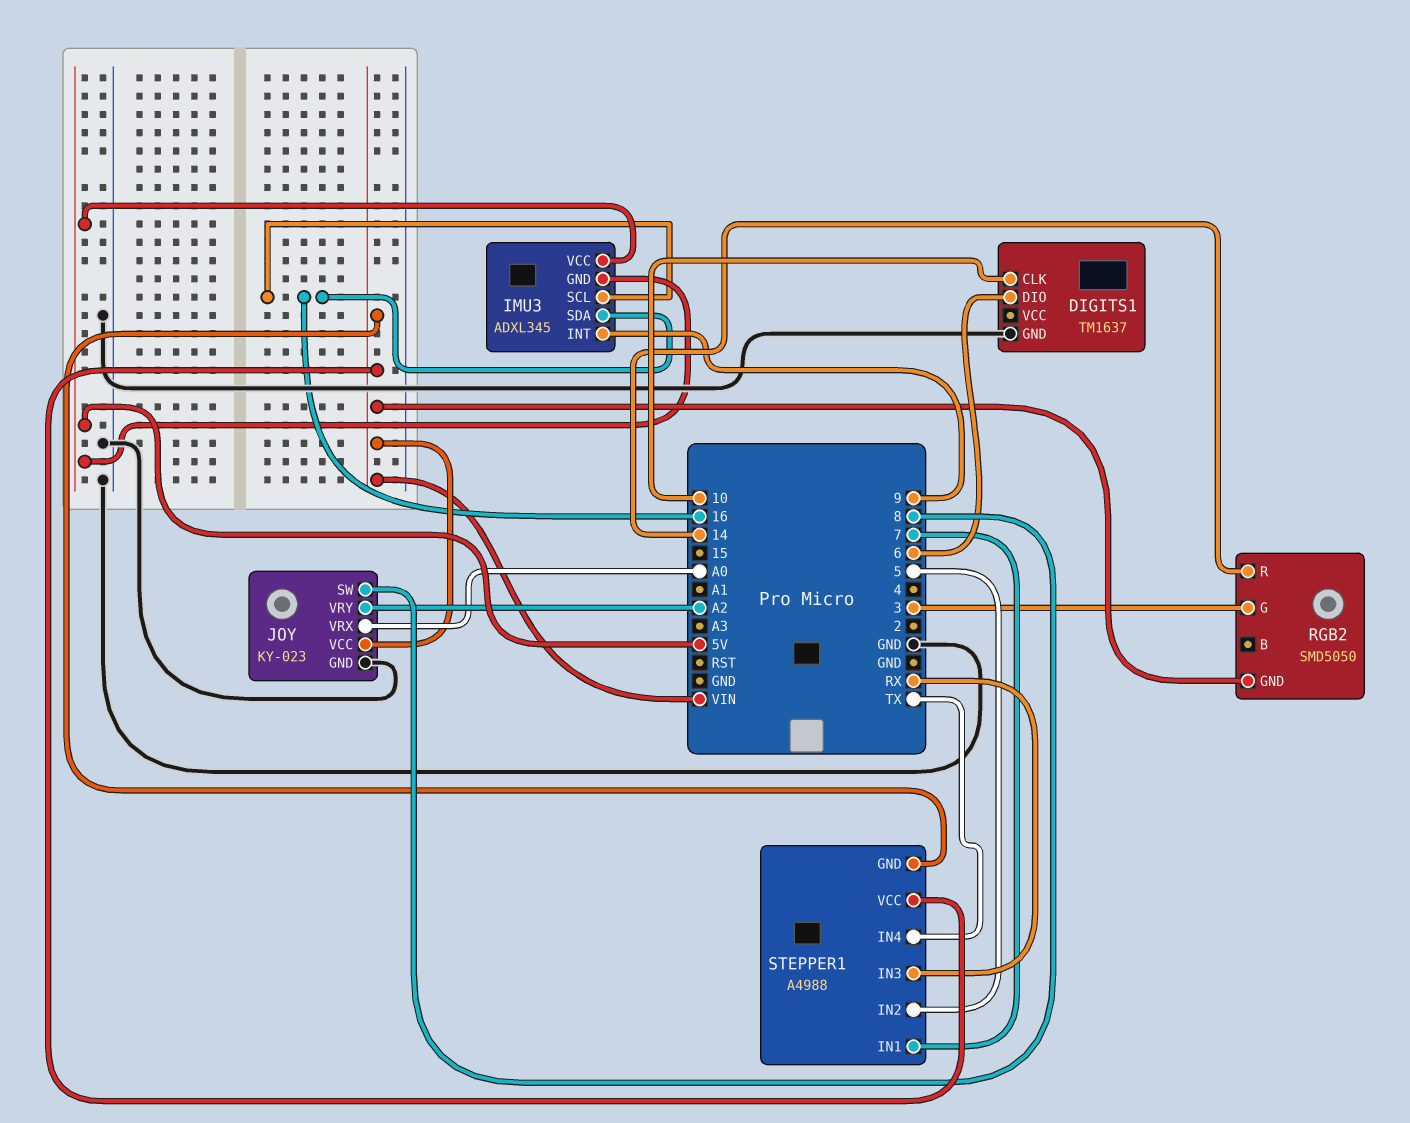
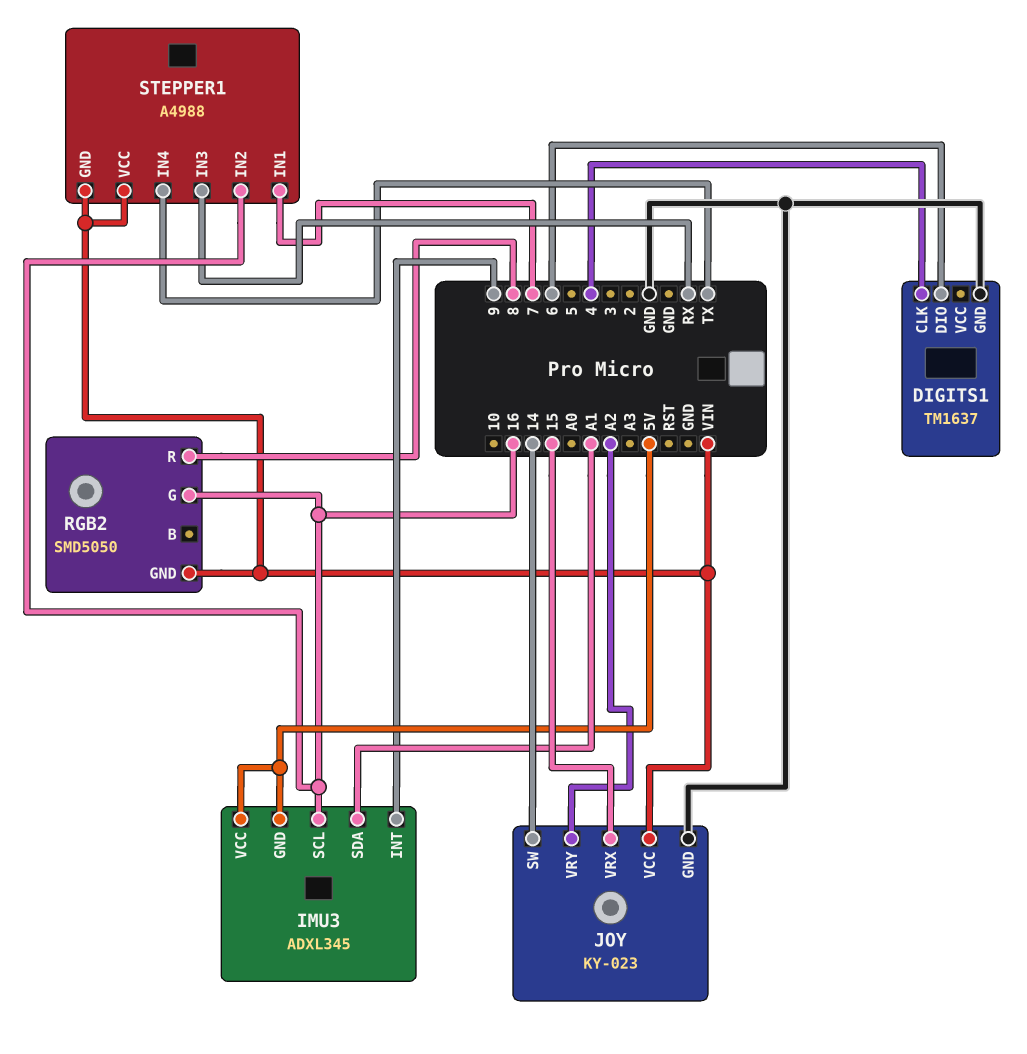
DIGITS1 pin CLK: 10 -> 4
IMU3 pin SDA: 16 -> A1
JOY pin SW: 8 -> 14
JOY pin VRX: A0 -> 15
RGB2 pin G: 3 -> 16
RGB2 pin R: 14 -> 8
STEPPER1 pin IN2: 5 -> 16

